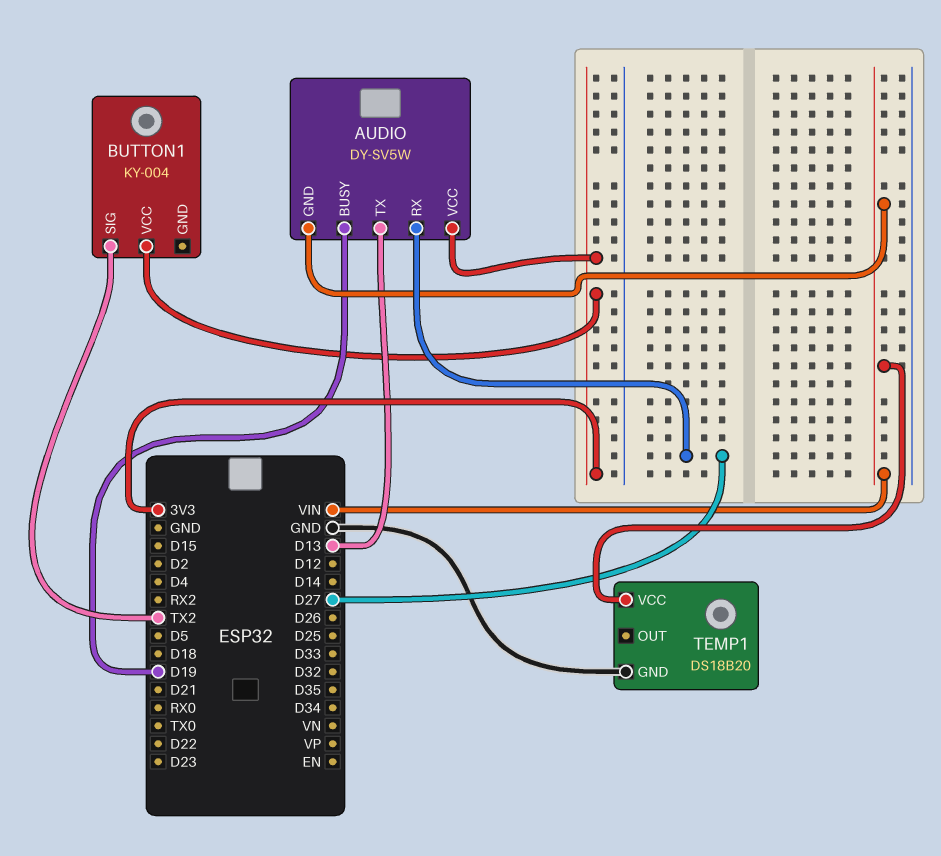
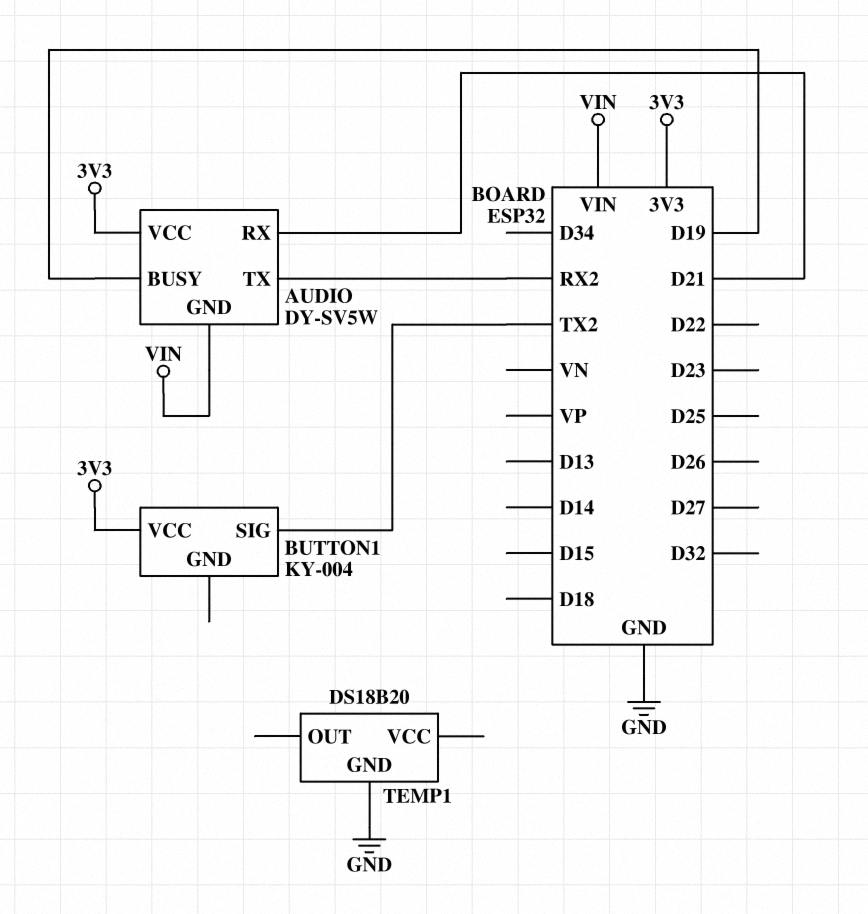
AUDIO pin RX: D27 -> D21
AUDIO pin TX: D13 -> RX2
TEMP1 pin VCC: VIN -> none

